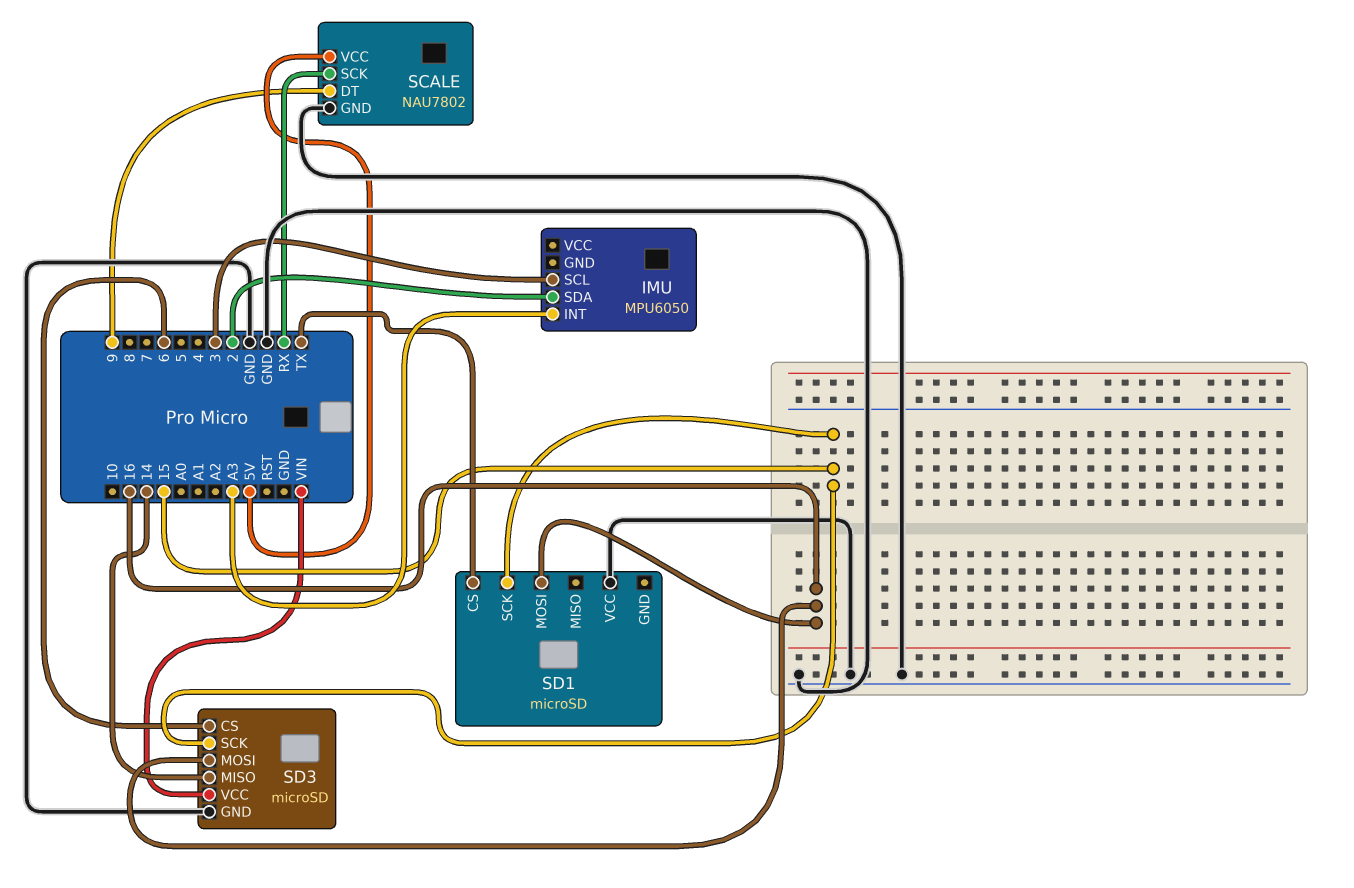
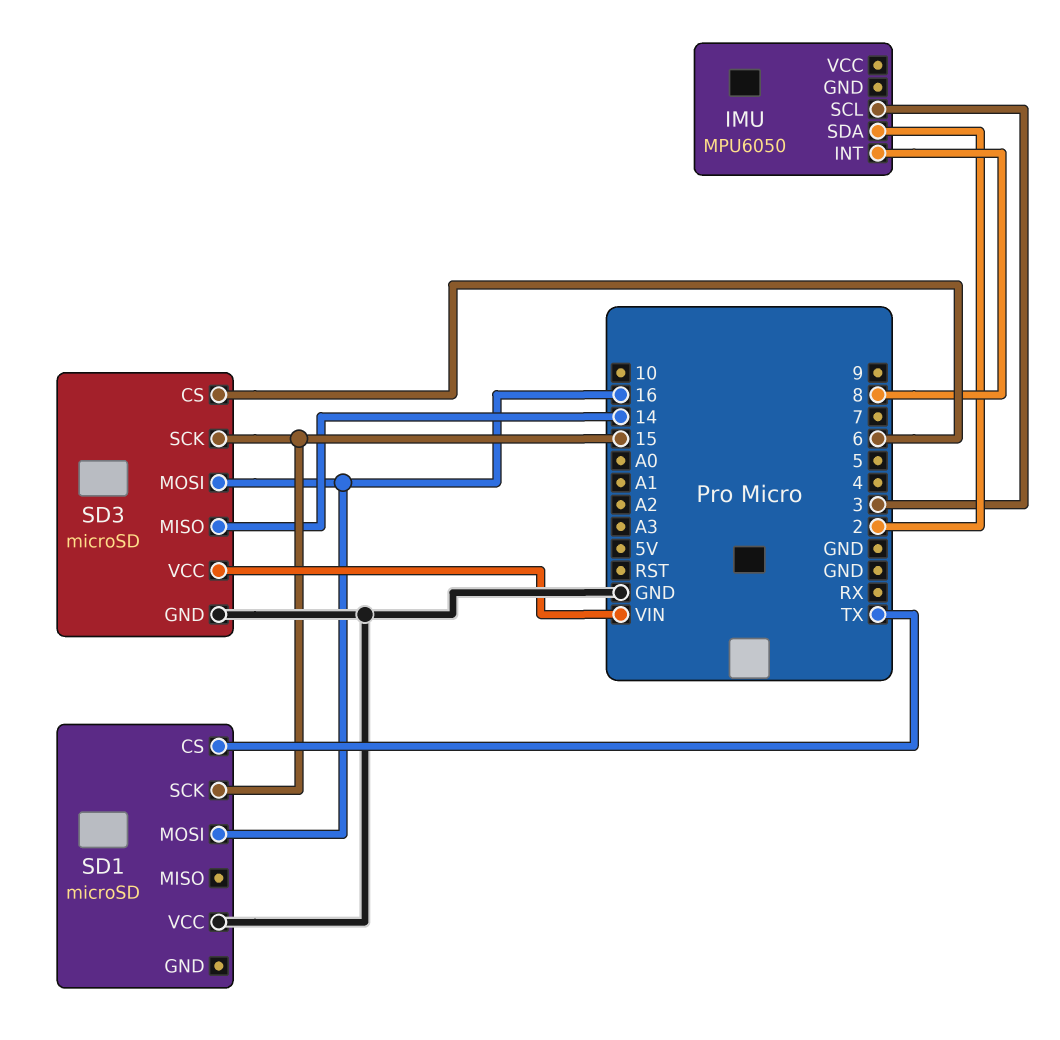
IMU pin INT: A3 -> 8
SCALE: NAU7802 -> none
SCALE pin DT: 9 -> none
SCALE pin GND: GND -> none
SCALE pin SCK: RX -> none
SCALE pin VCC: 5V -> none

